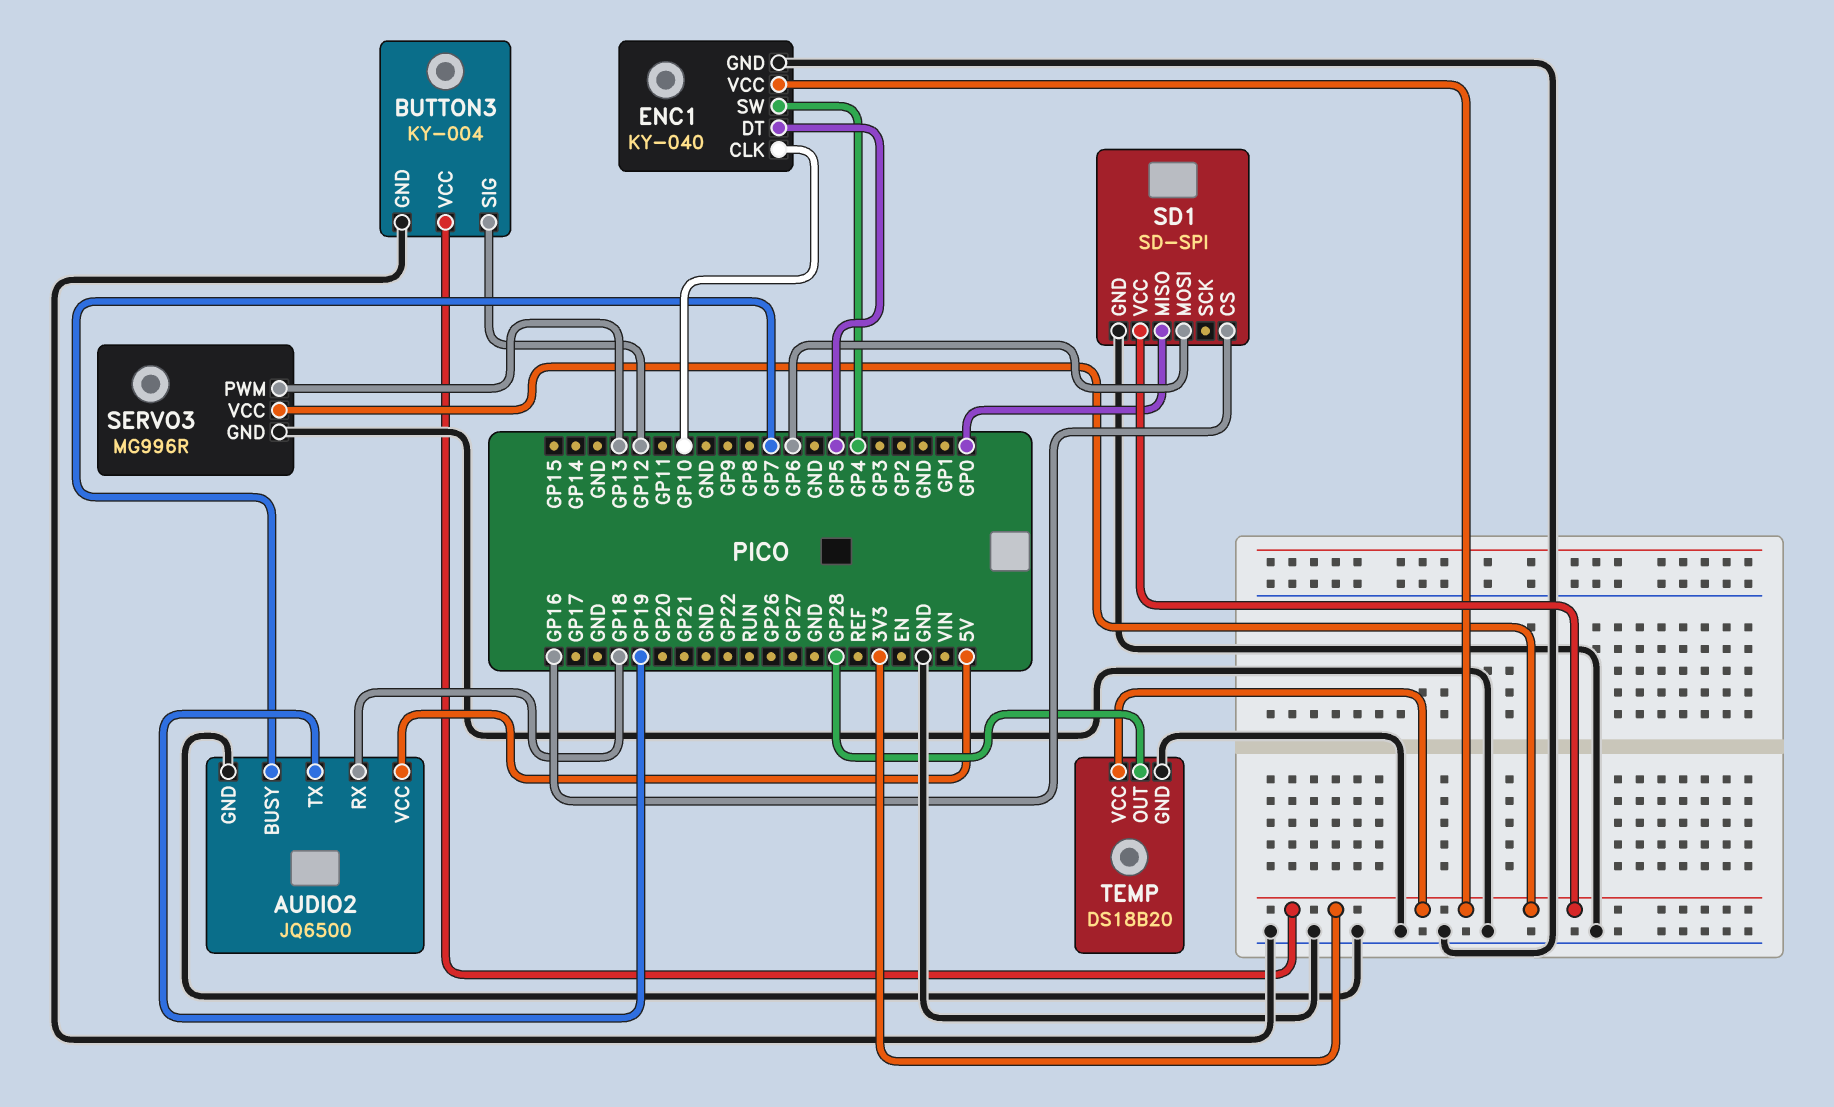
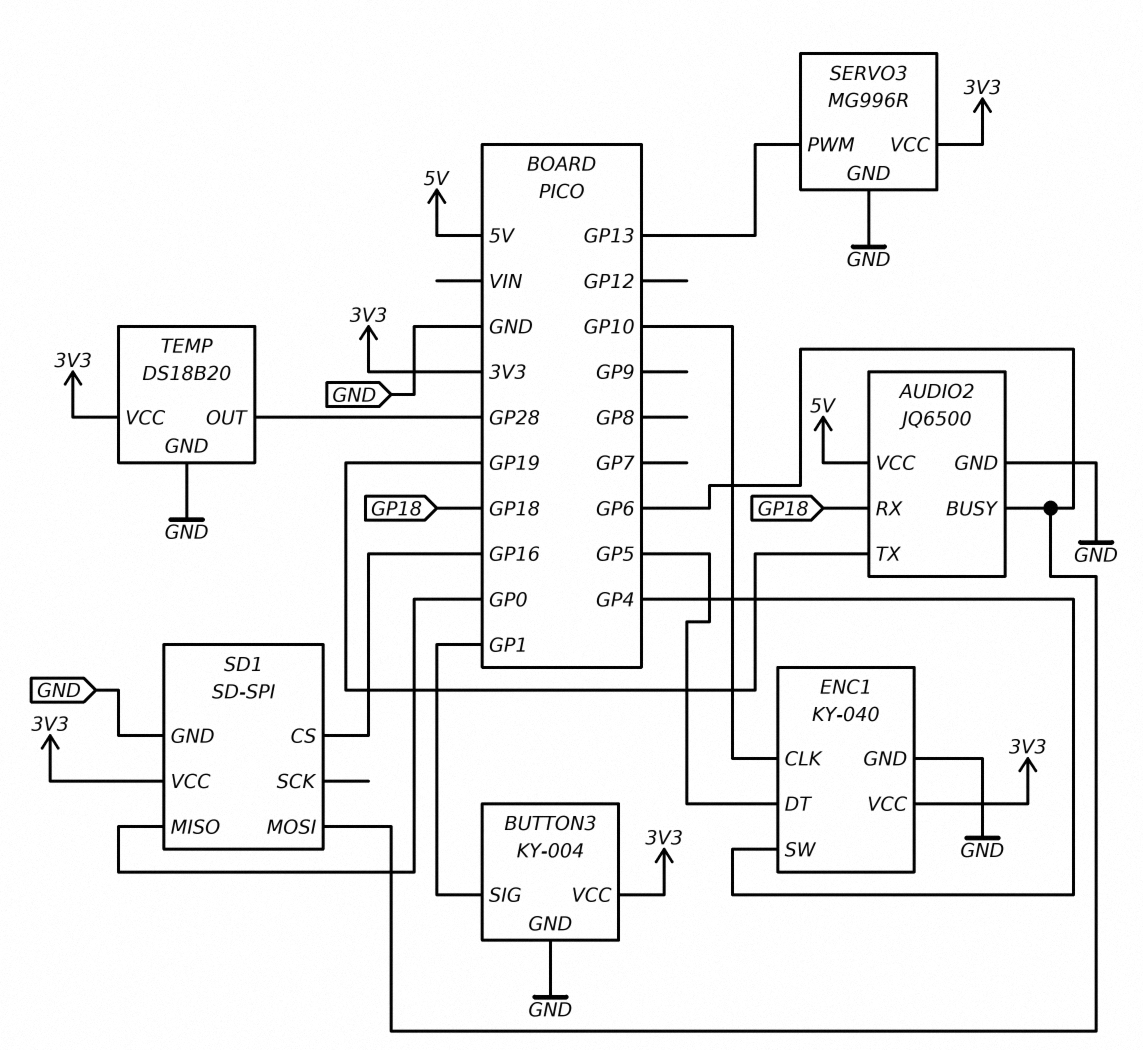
AUDIO2 pin BUSY: GP7 -> GP6
BUTTON3 pin SIG: GP12 -> GP1

